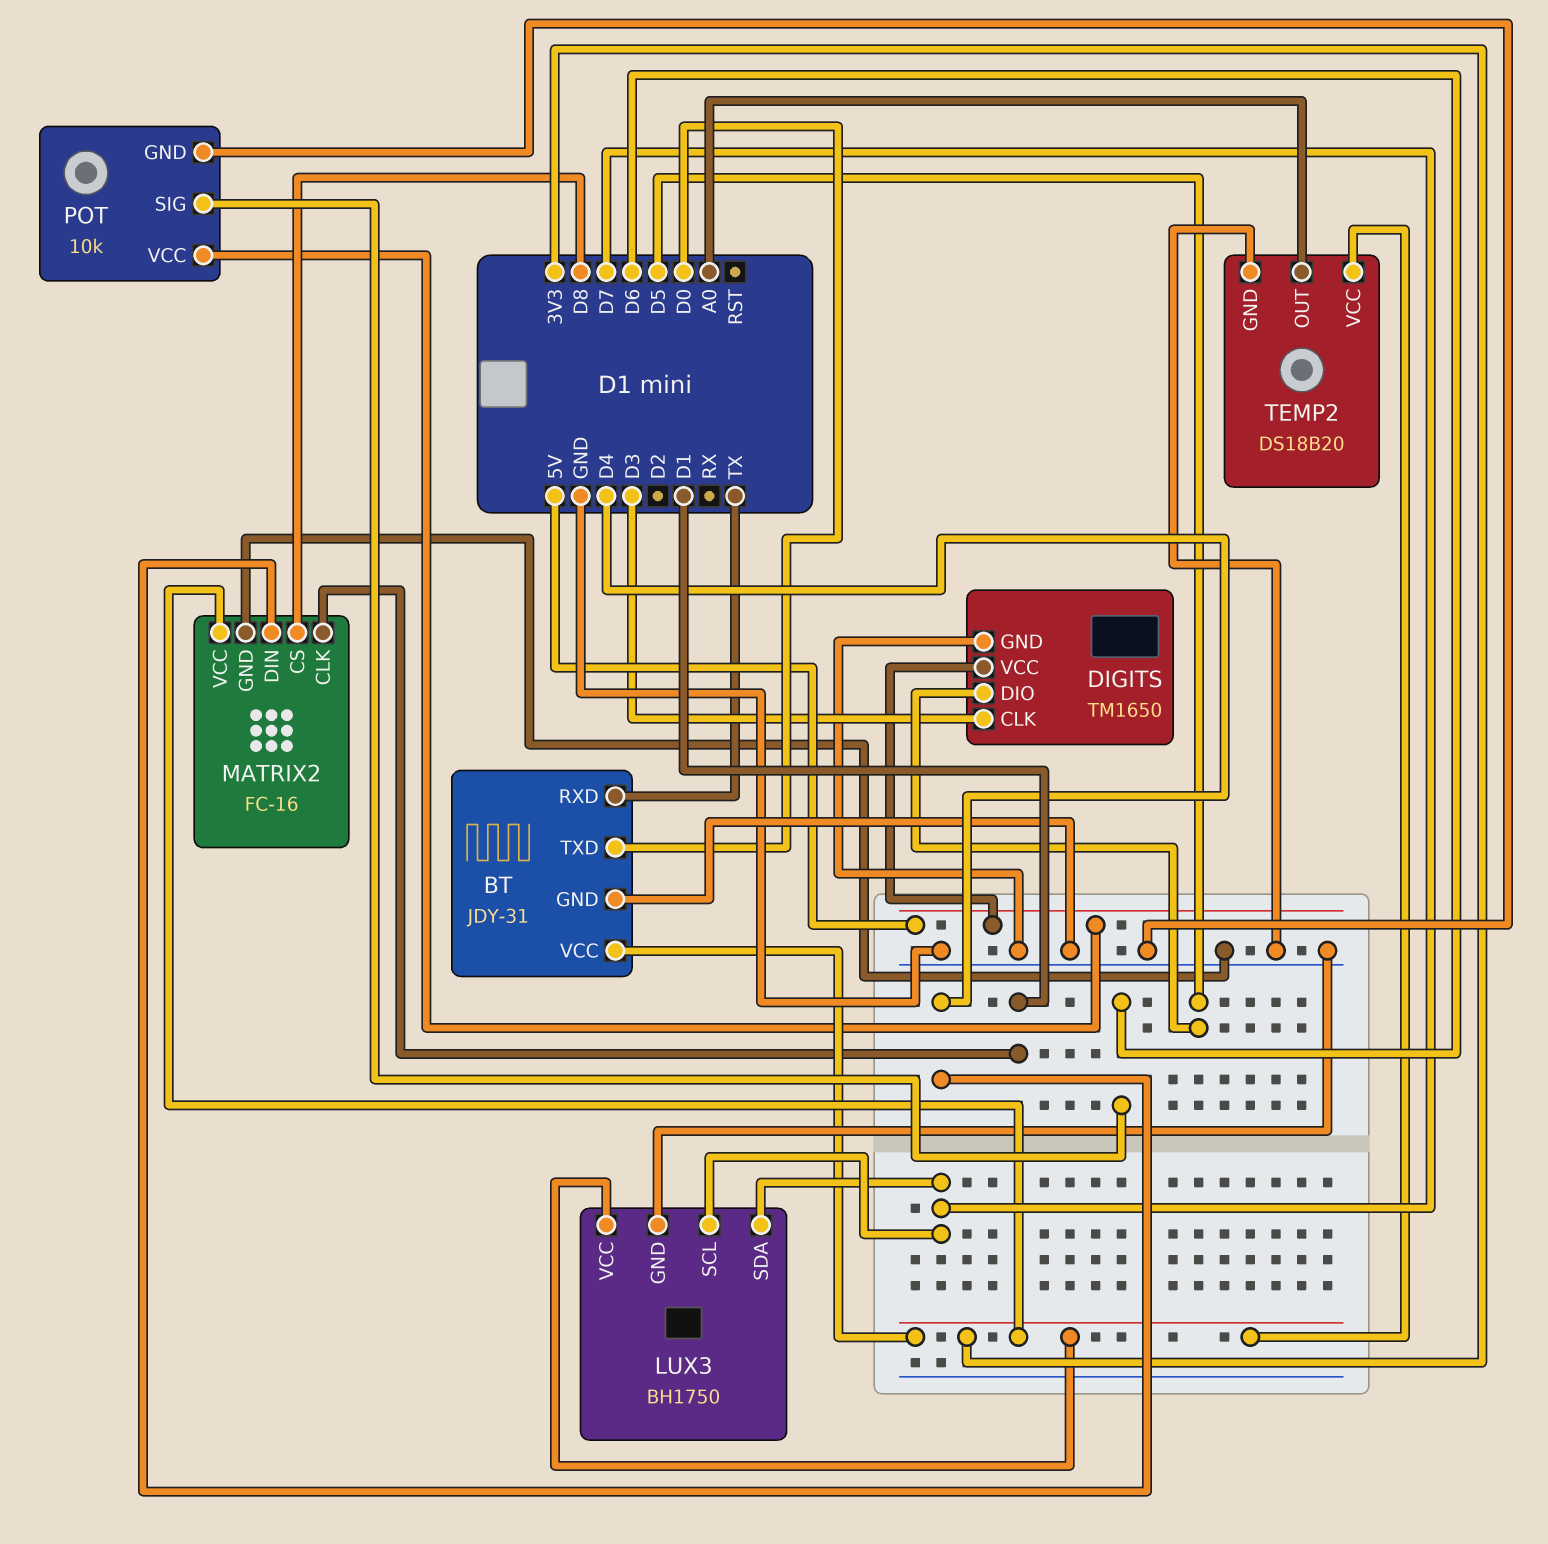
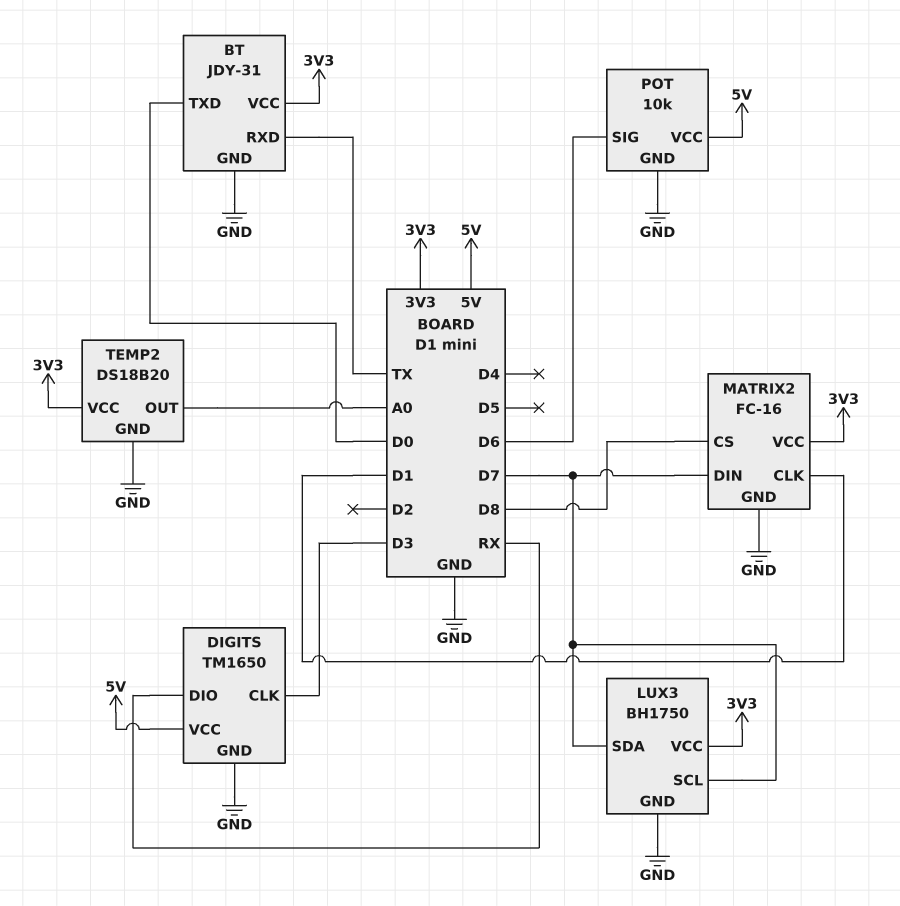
DIGITS pin DIO: D5 -> RX
MATRIX2 pin DIN: D4 -> D7

